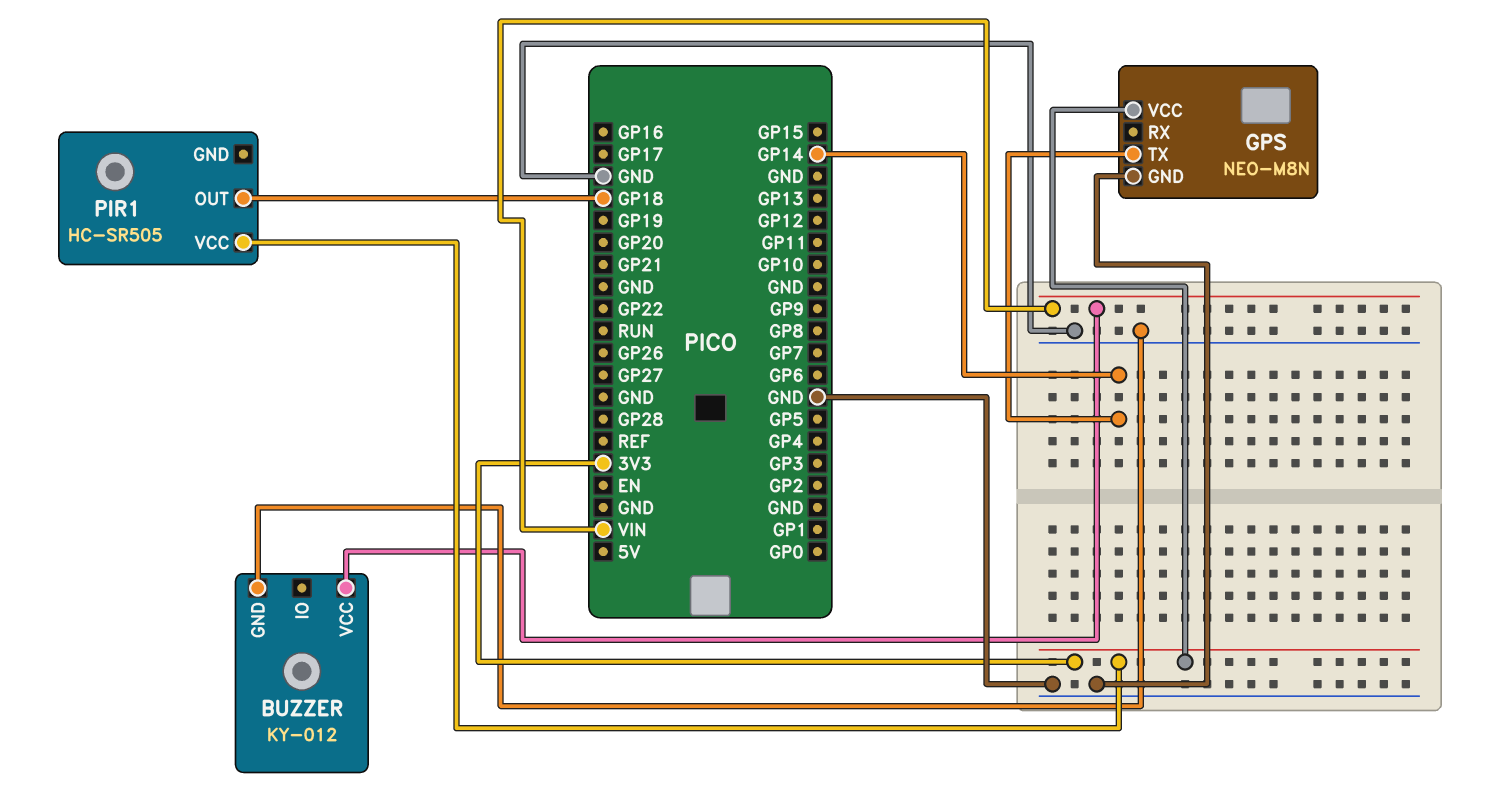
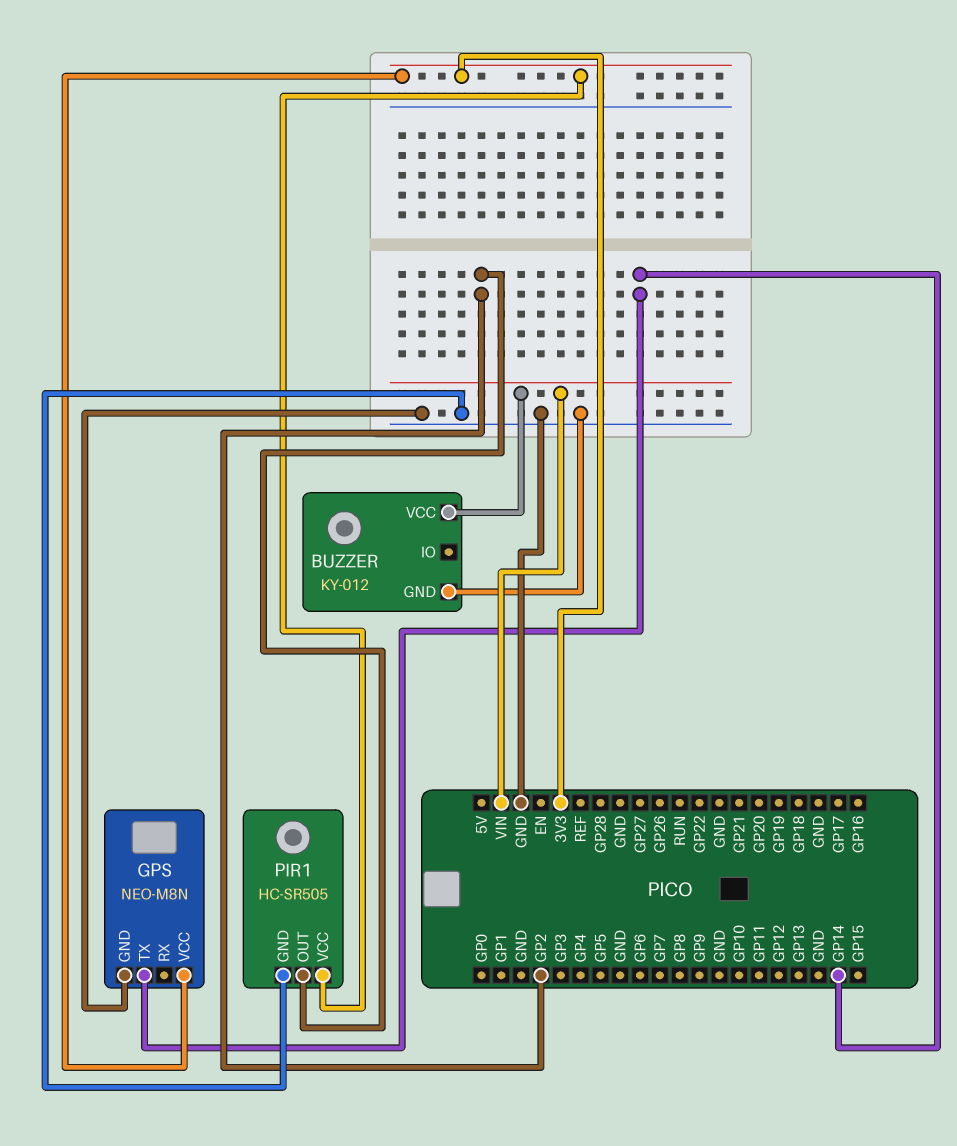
PIR1 pin GND: none -> GND
PIR1 pin OUT: GP18 -> GP2

